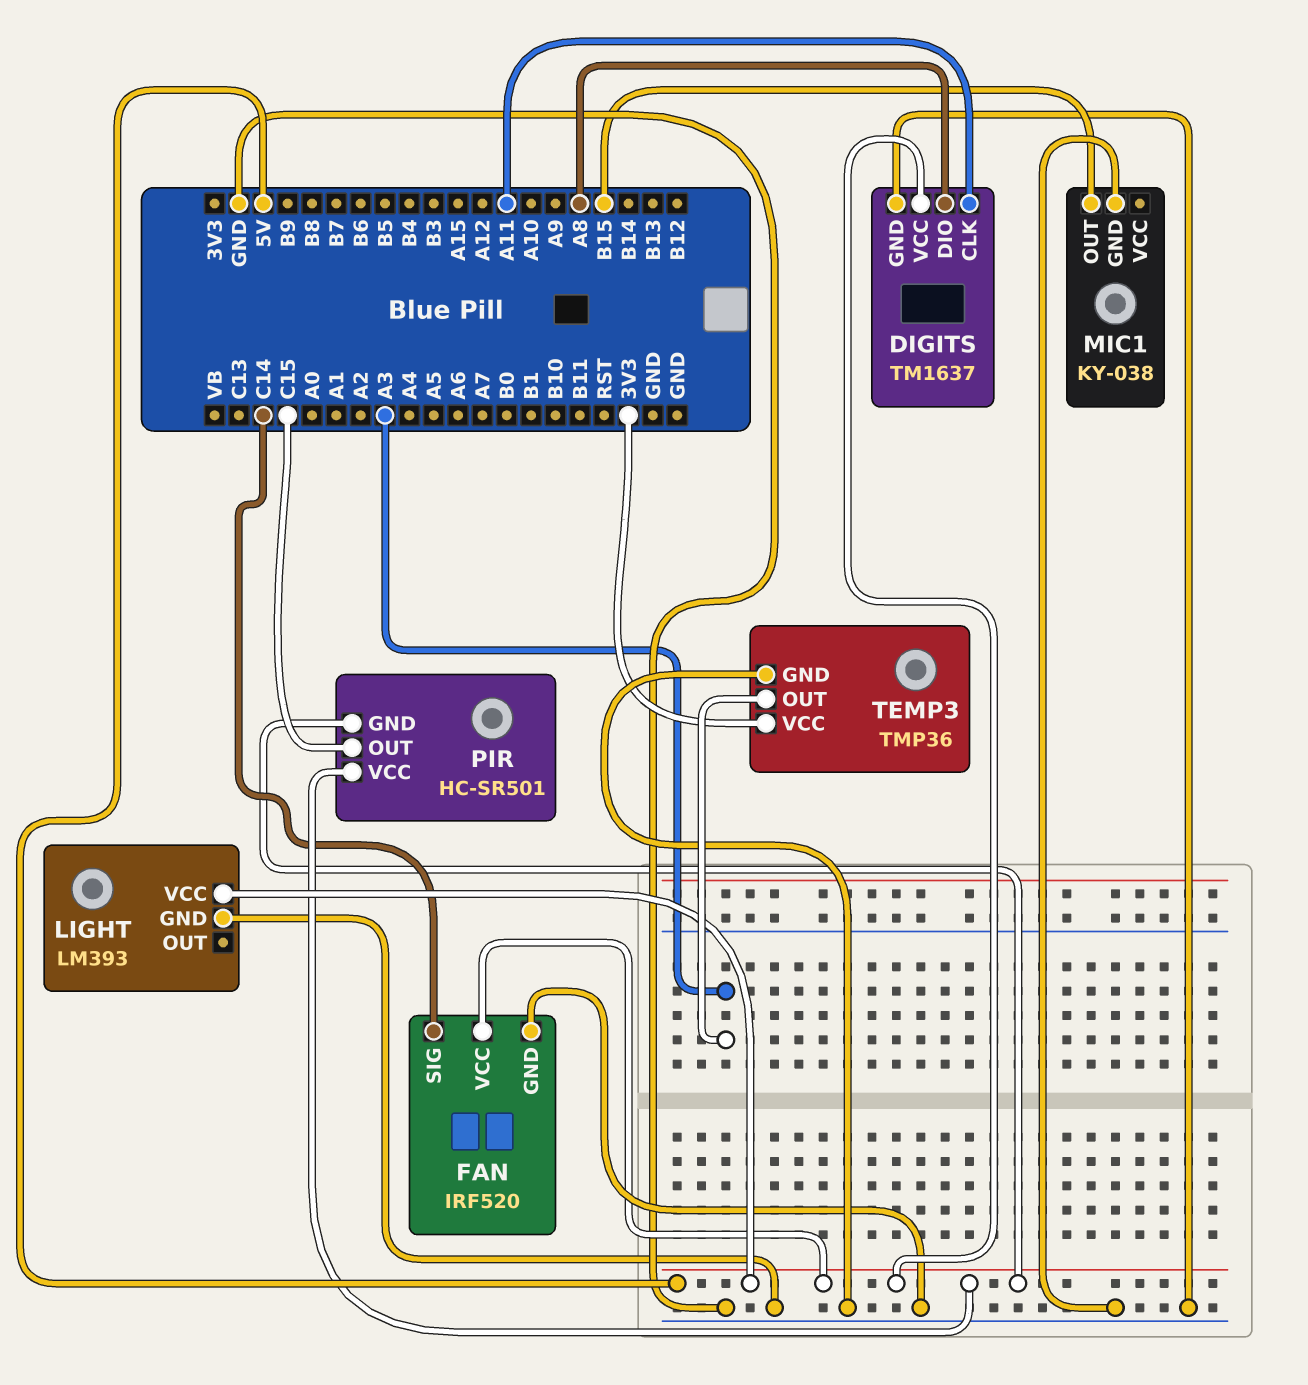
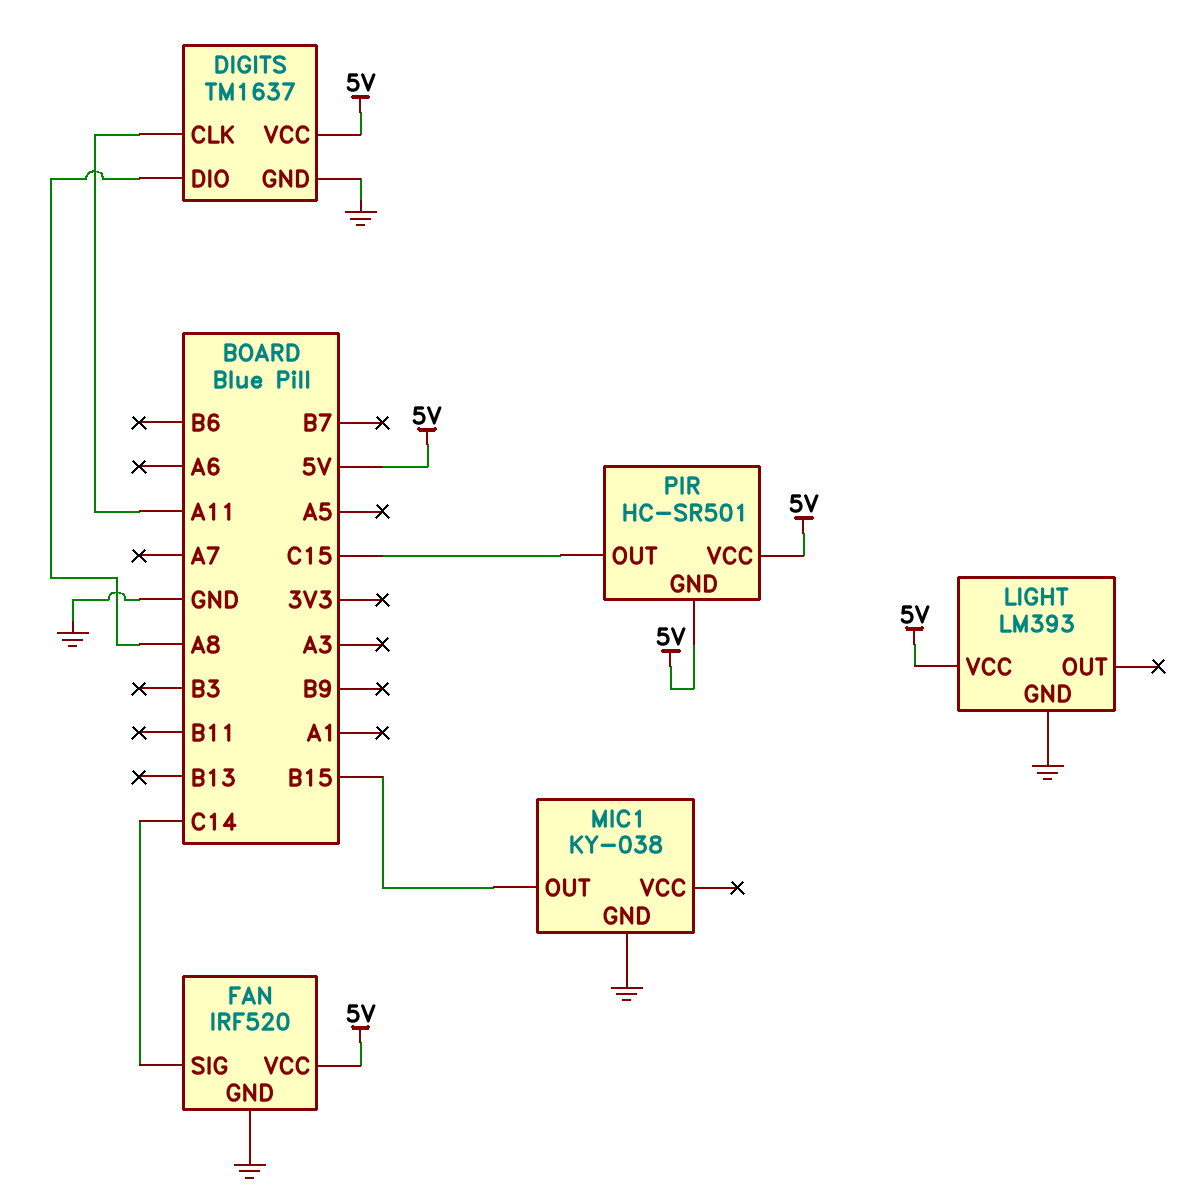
TEMP3: TMP36 -> none
TEMP3 pin GND: GND -> none
TEMP3 pin OUT: A3 -> none
TEMP3 pin VCC: 3V3 -> none

